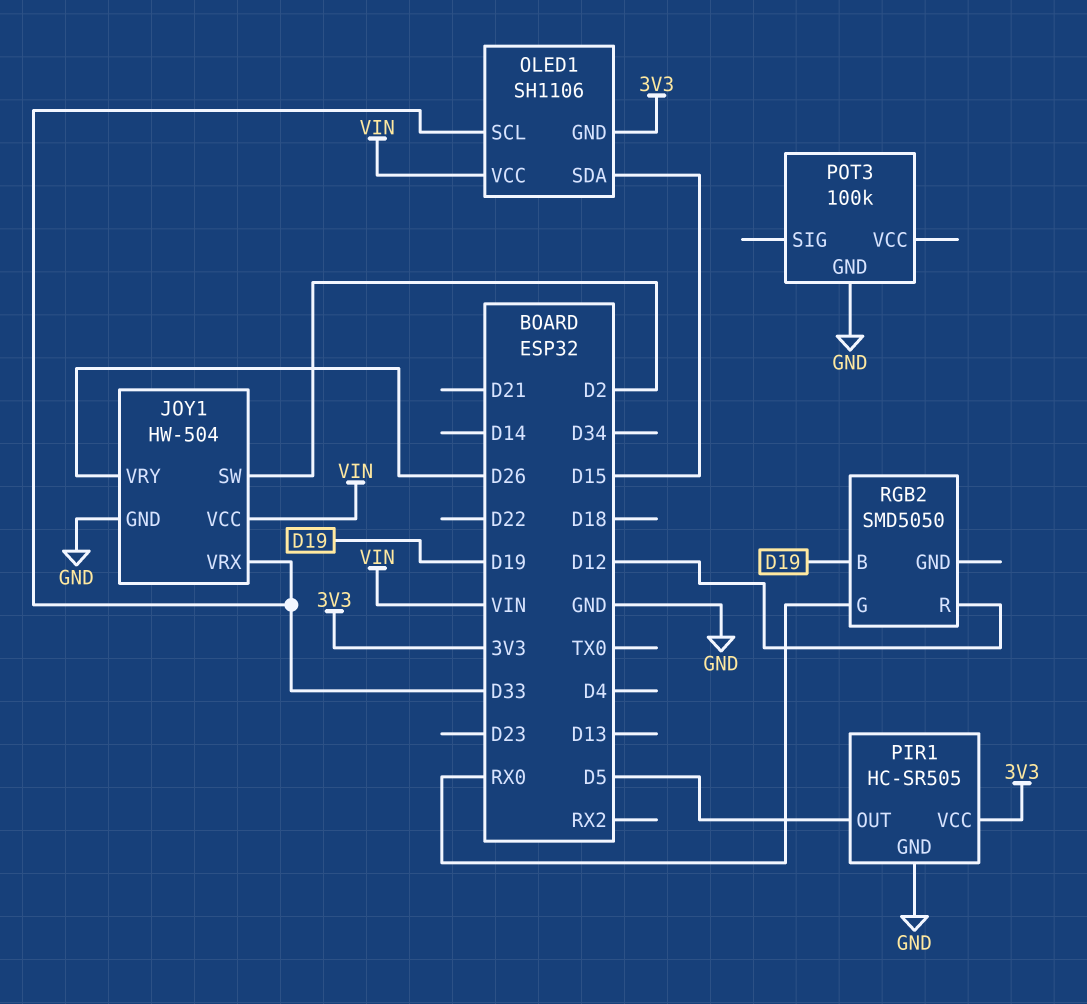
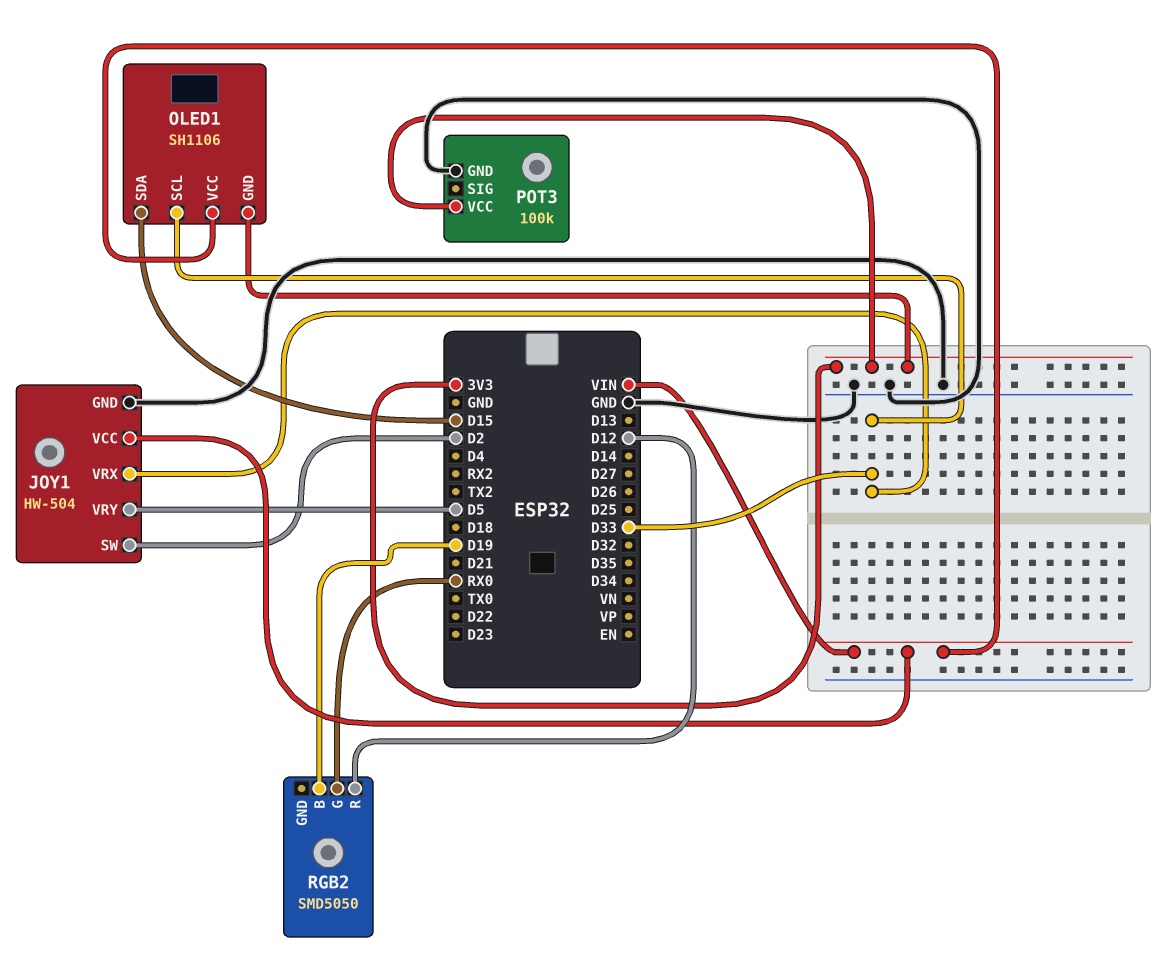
JOY1 pin VRY: D26 -> D5
PIR1: HC-SR505 -> none
PIR1 pin GND: GND -> none
PIR1 pin OUT: D5 -> none
PIR1 pin VCC: 3V3 -> none
POT3 pin VCC: none -> 3V3

